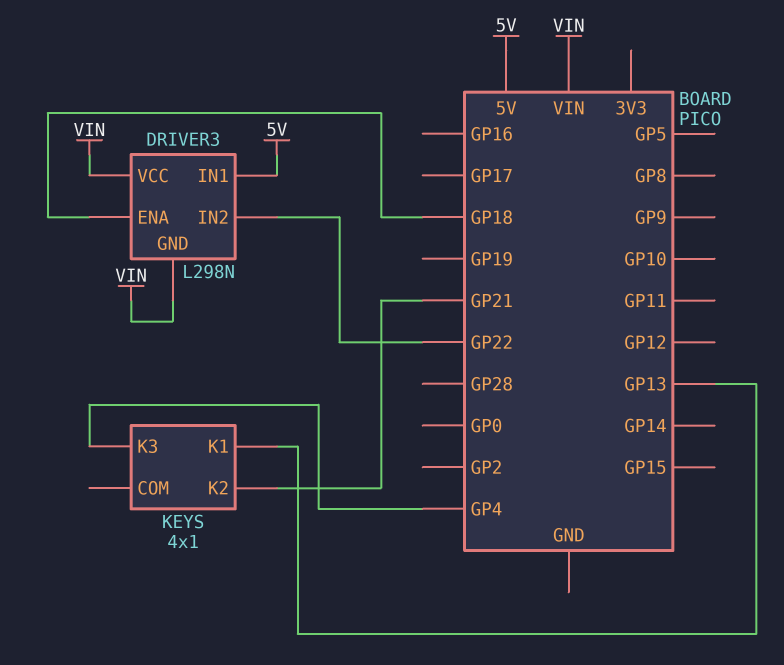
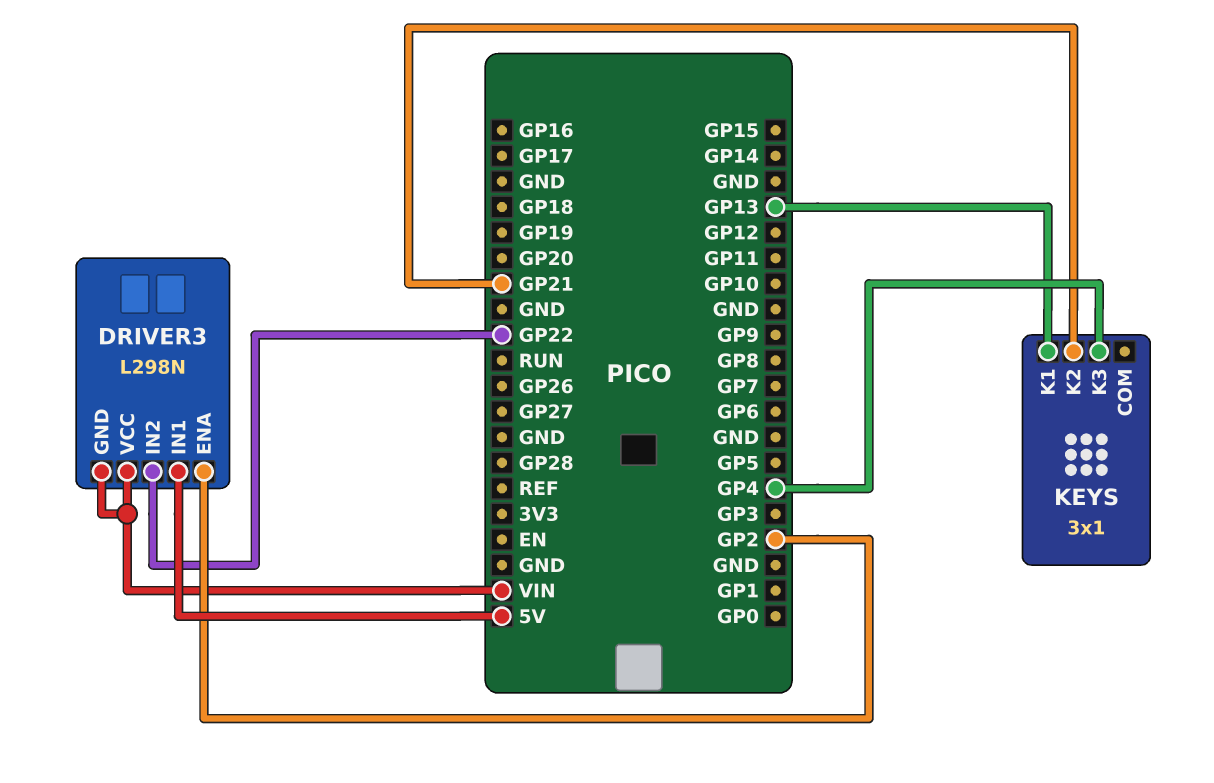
DRIVER3 pin ENA: GP18 -> GP2
KEYS: 4x1 -> 3x1

